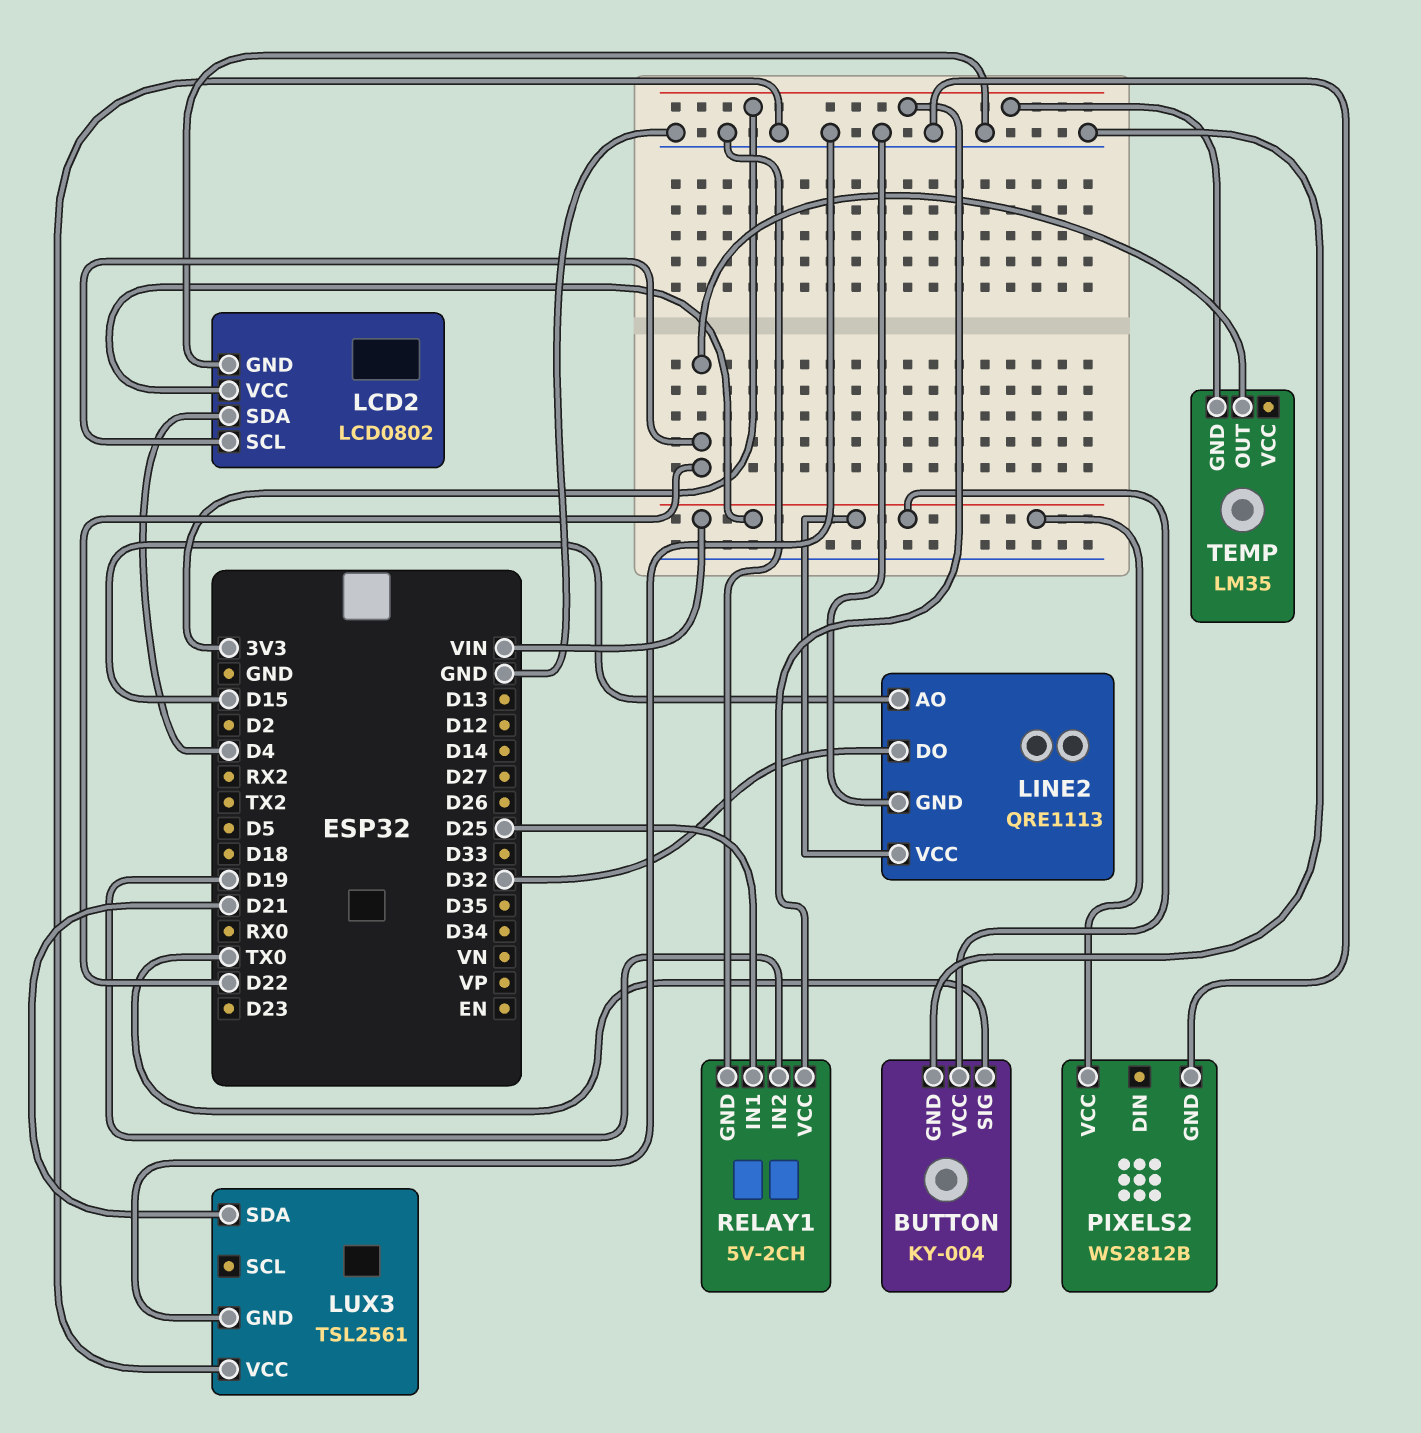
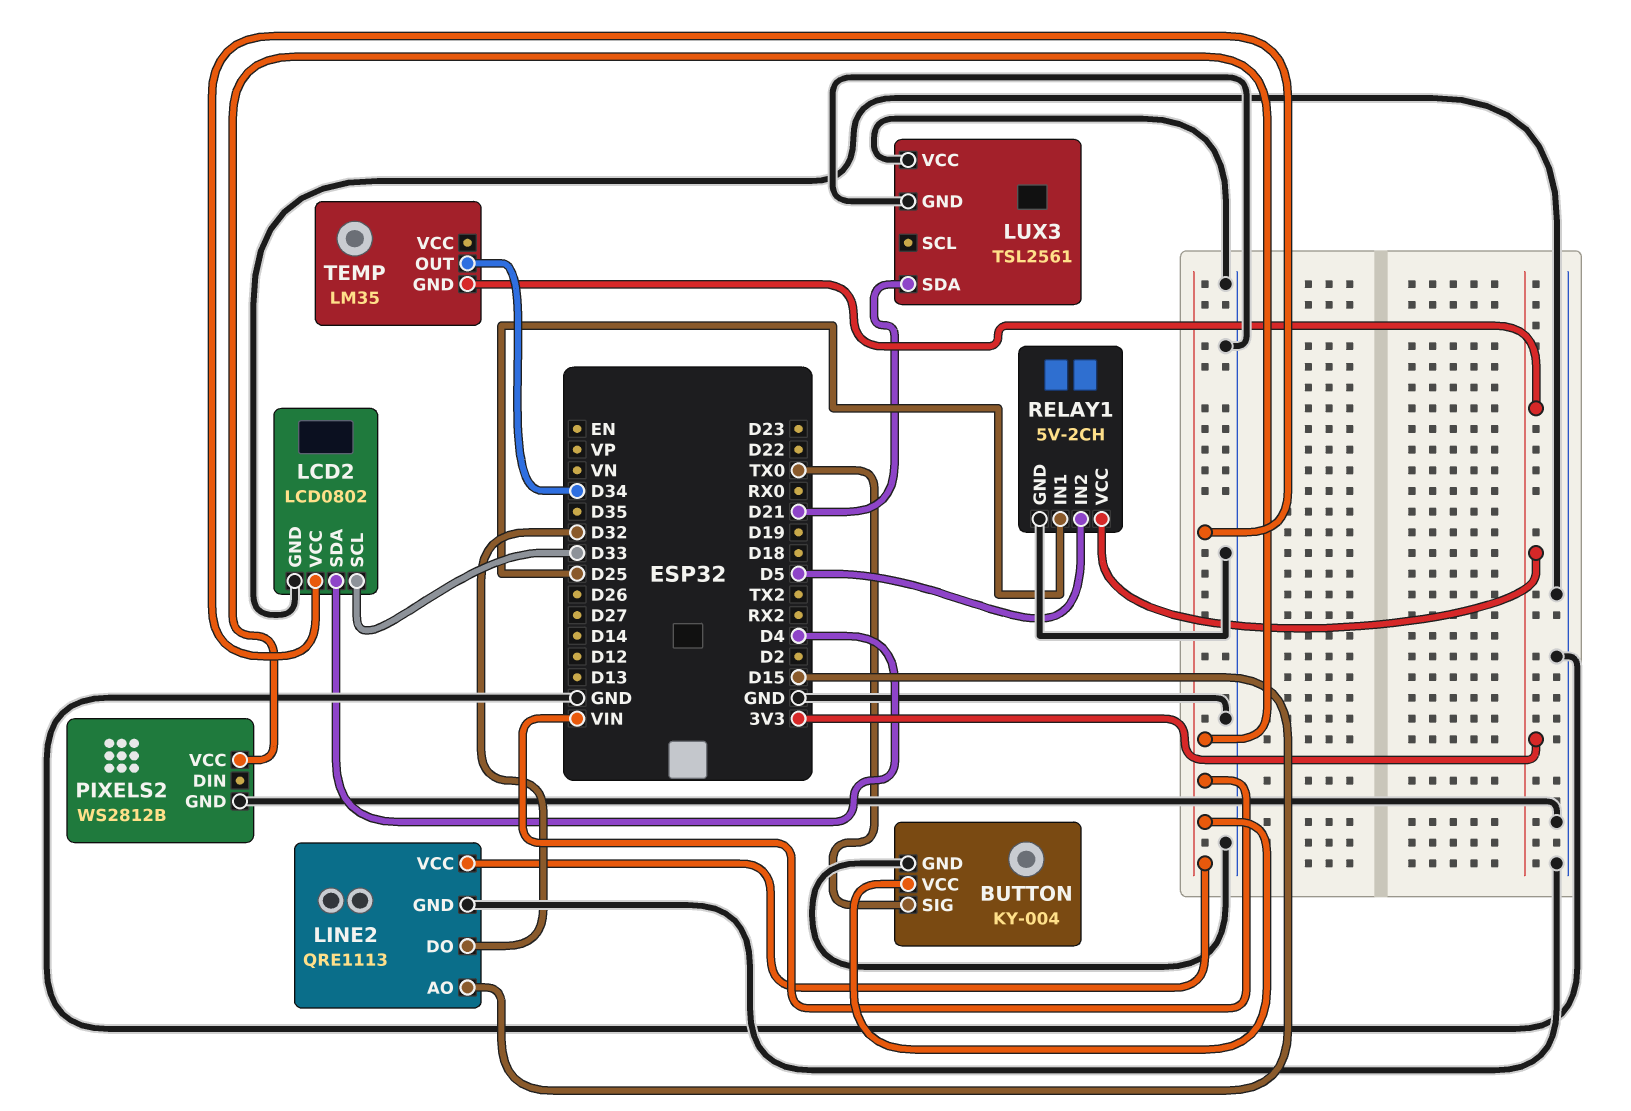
LCD2 pin SCL: D22 -> D33
RELAY1 pin IN2: D19 -> D5
TEMP pin OUT: D22 -> D34

